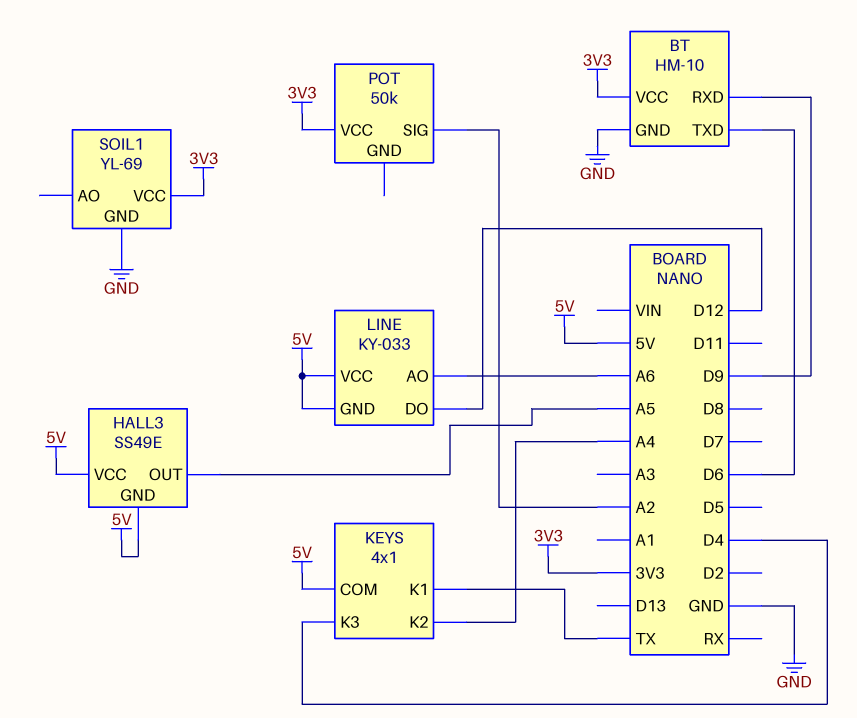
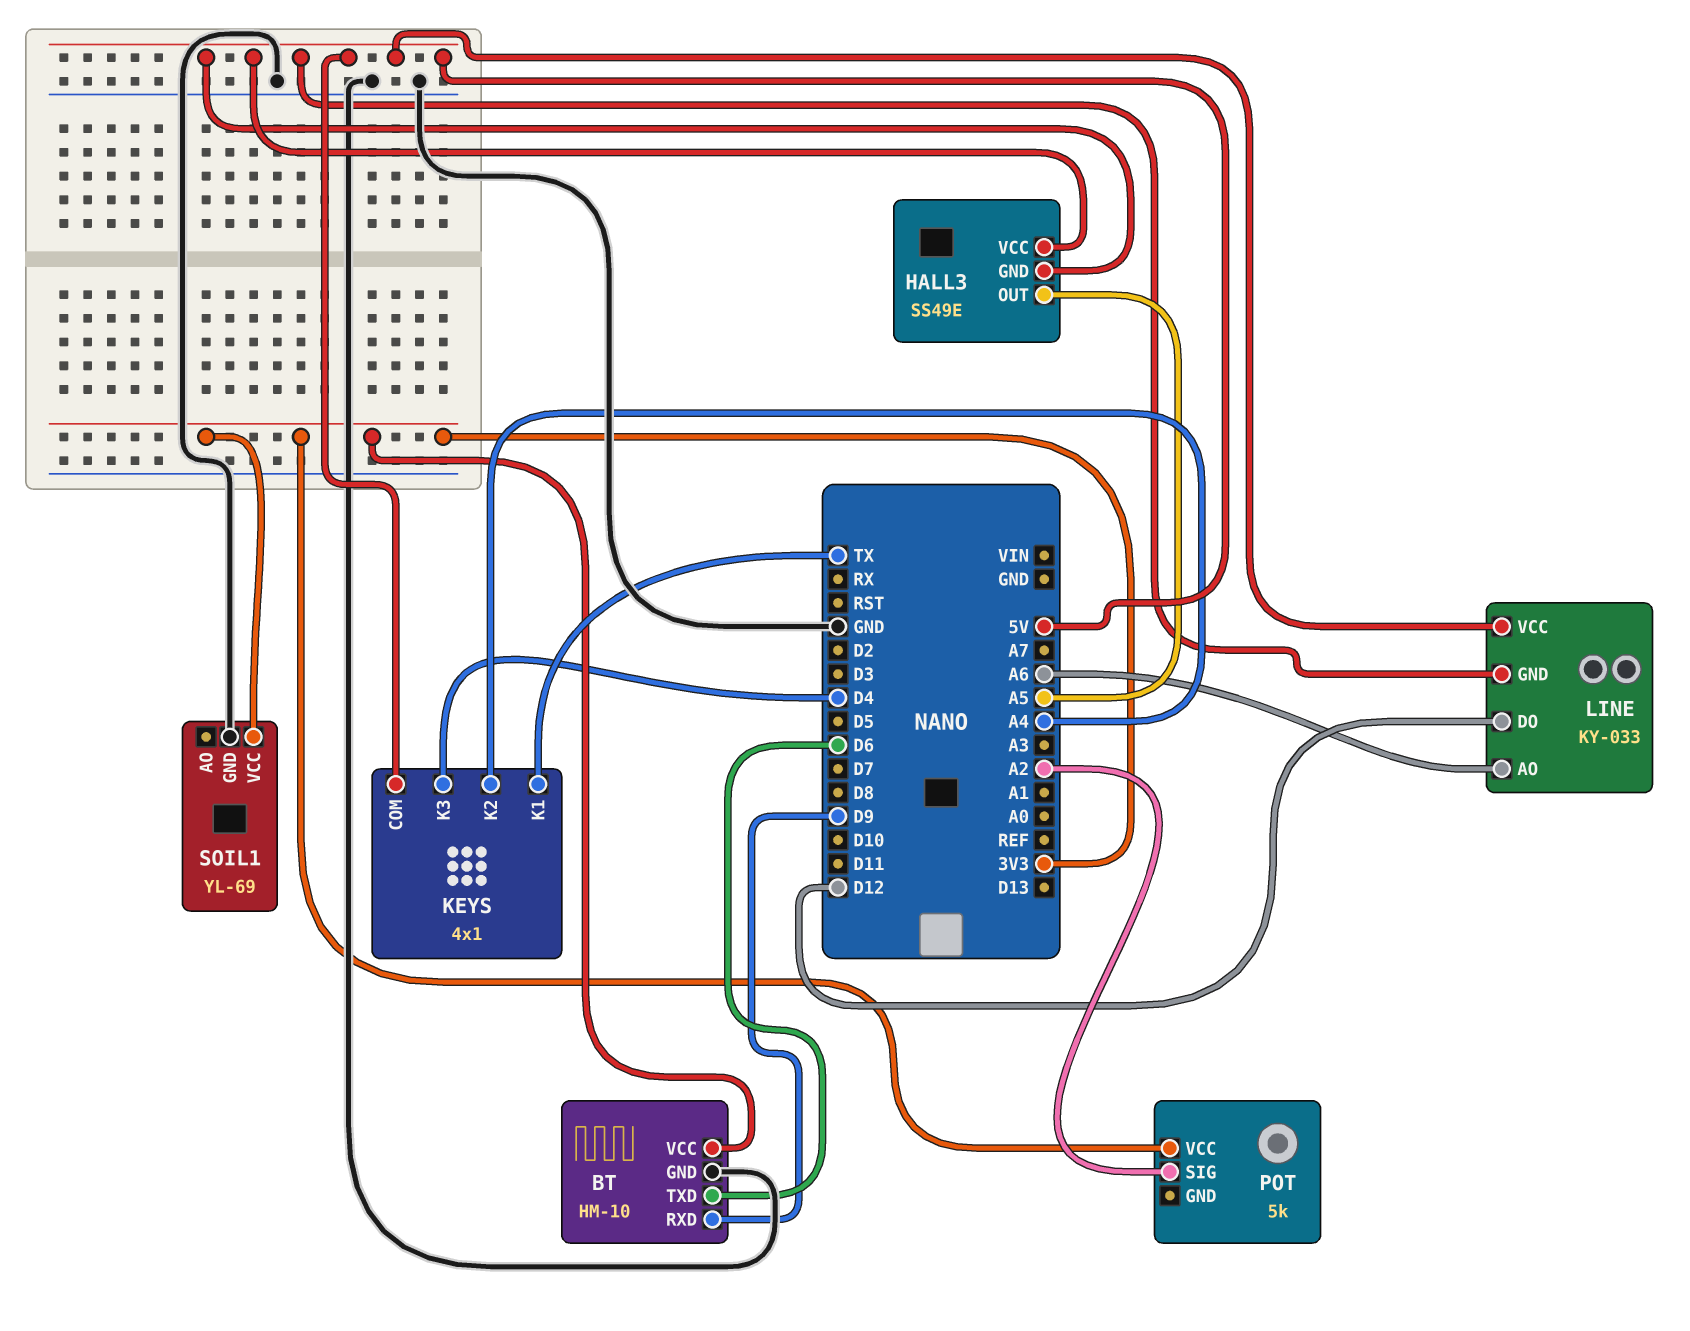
POT: 50k -> 5k

